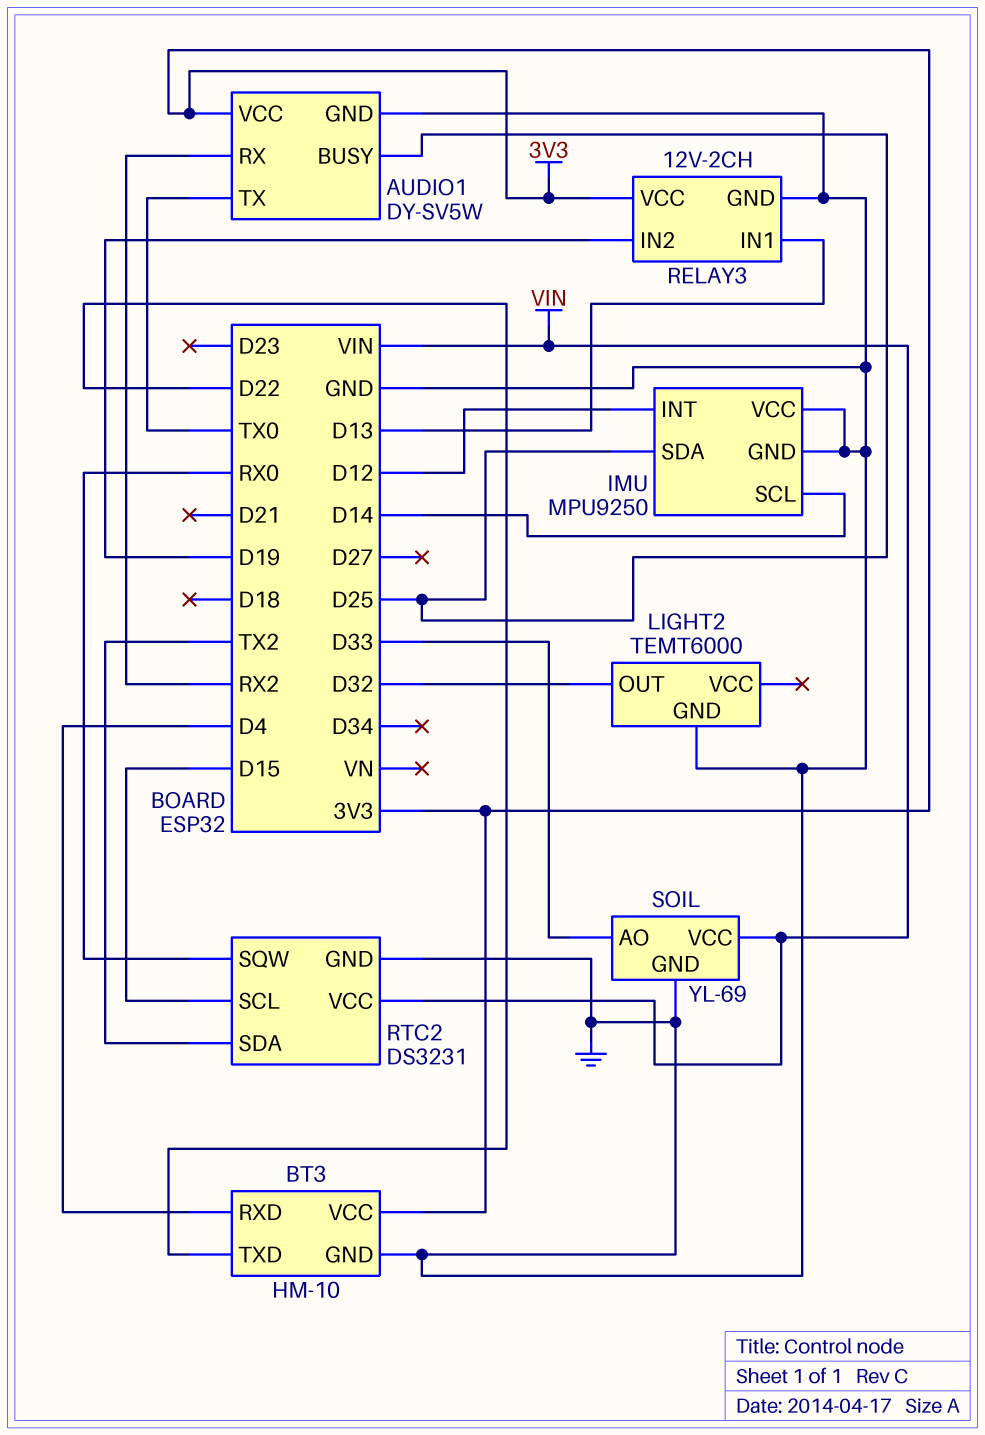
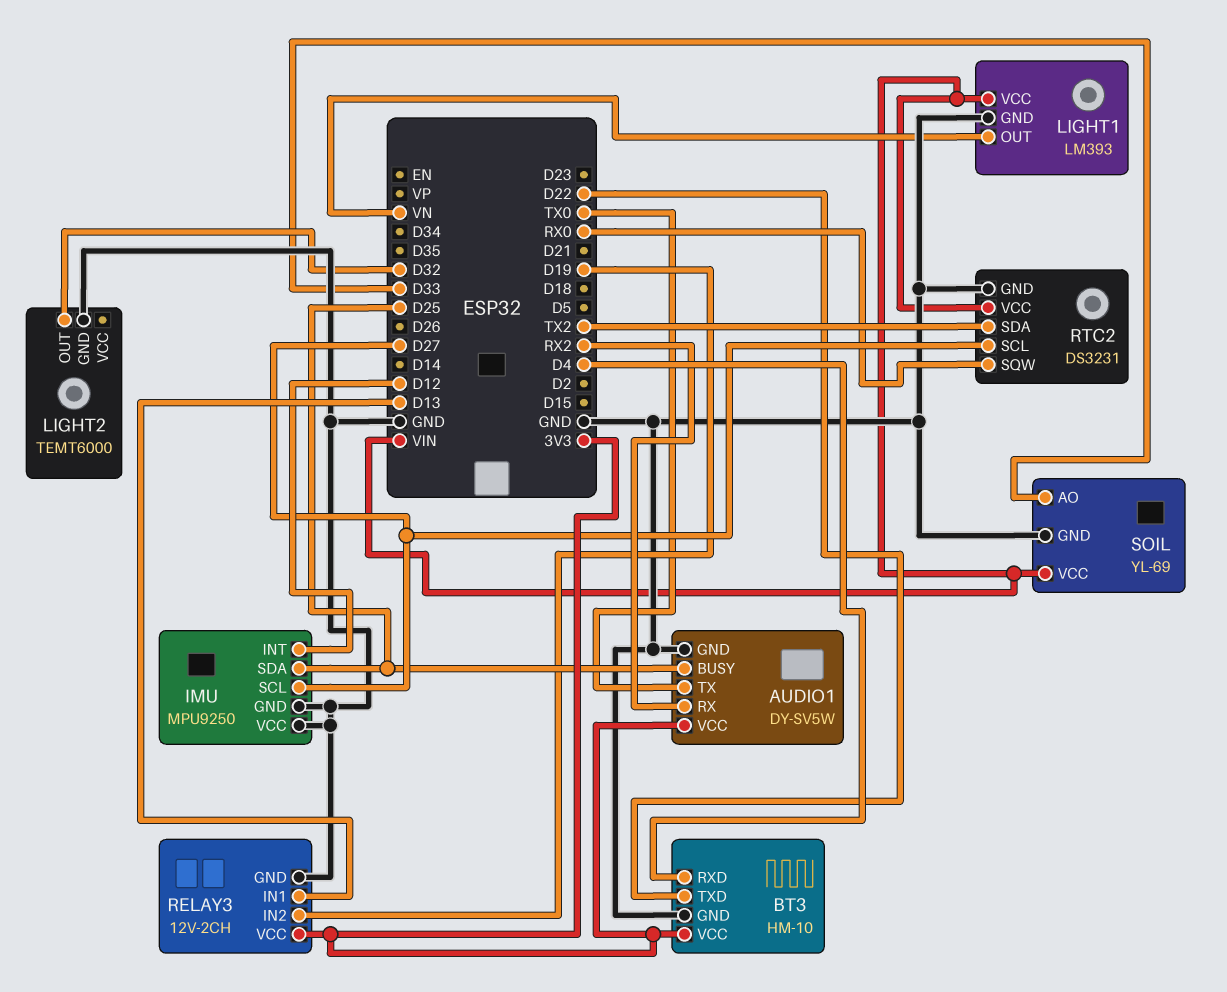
IMU pin SCL: D14 -> D27
LIGHT1: none -> LM393
LIGHT1 pin GND: none -> GND
LIGHT1 pin OUT: none -> VN
LIGHT1 pin VCC: none -> VIN
RTC2 pin SCL: D15 -> D27

